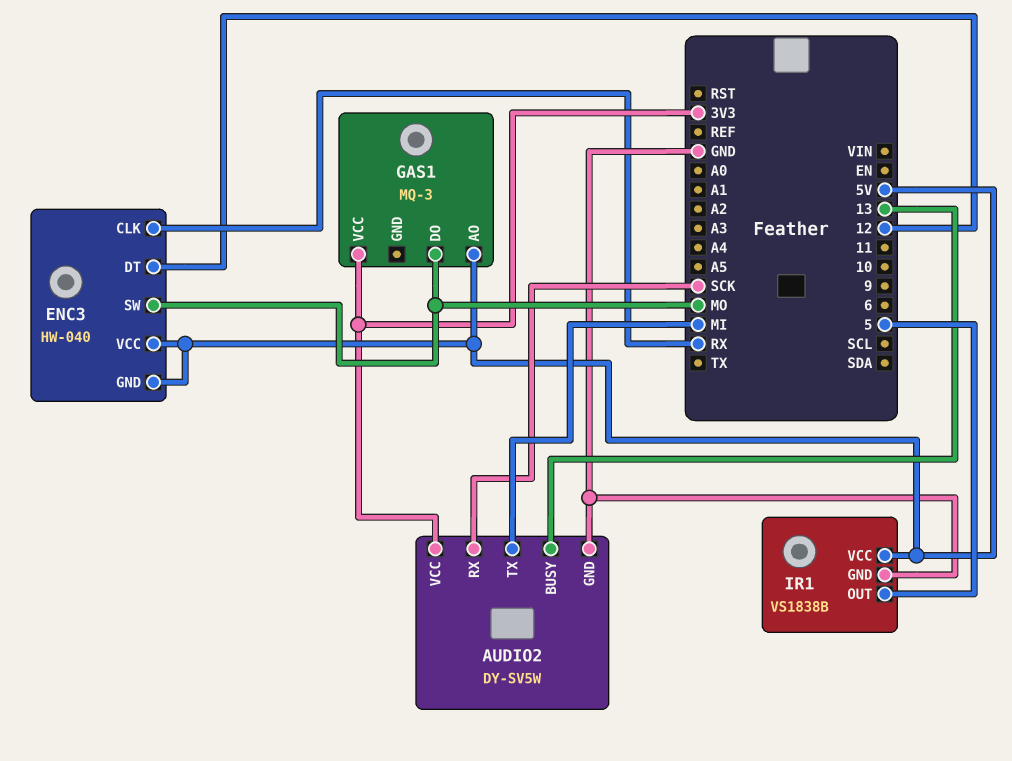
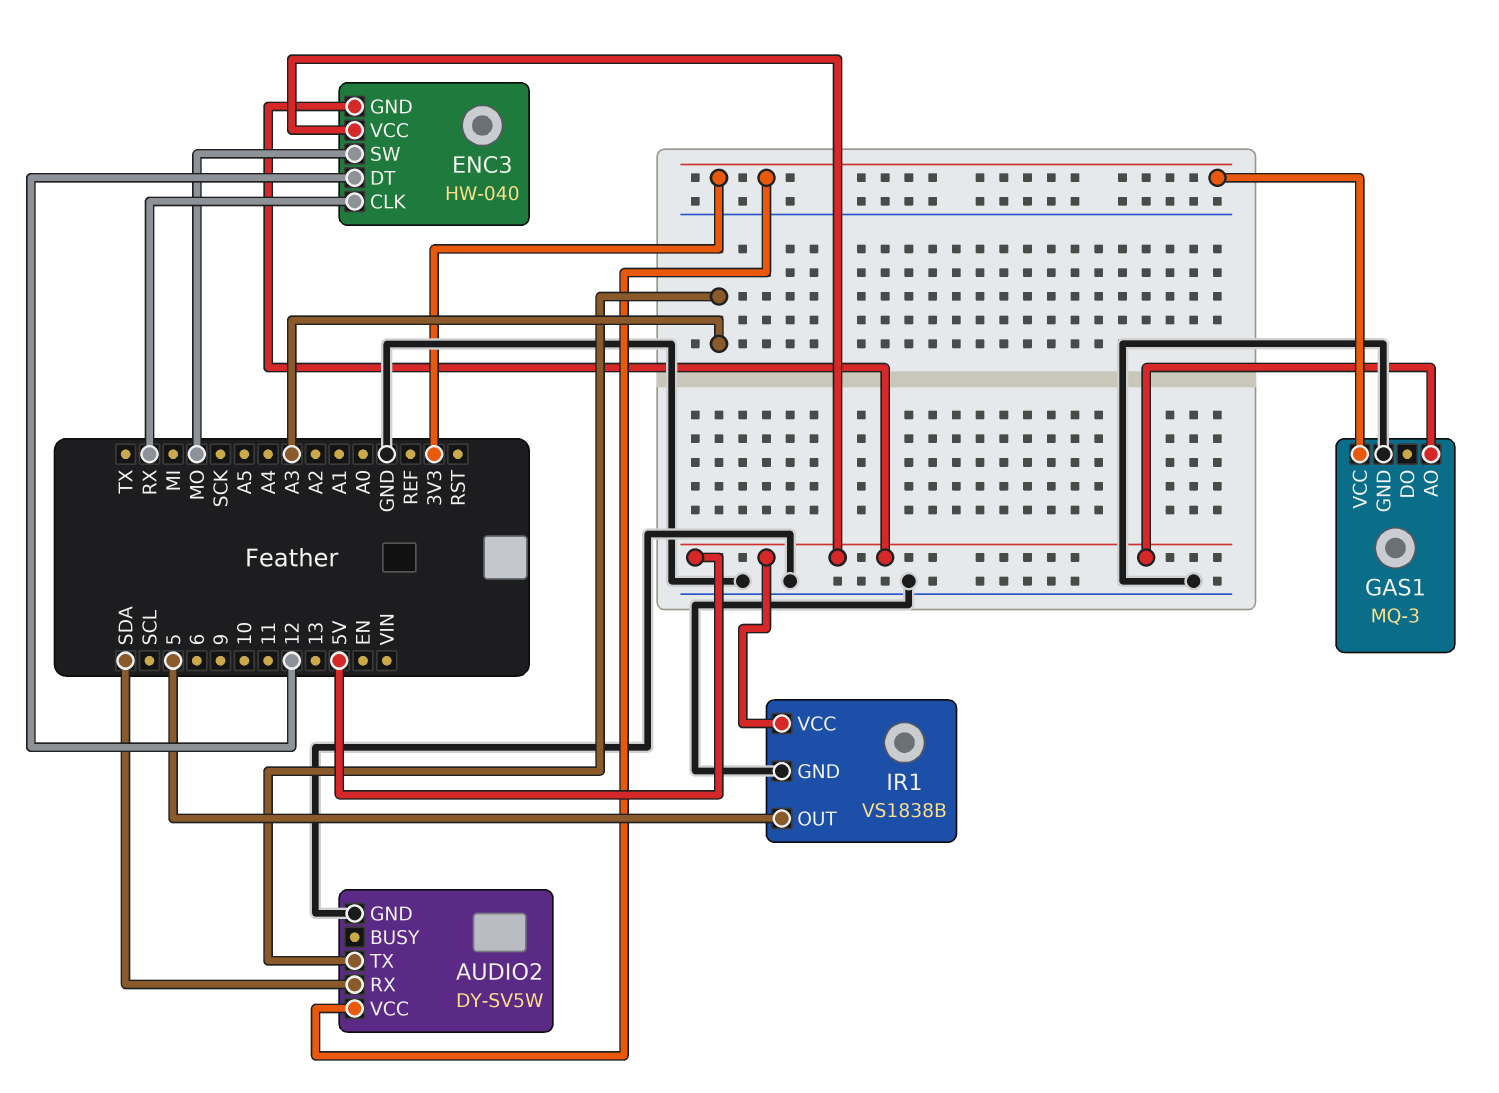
AUDIO2 pin BUSY: 13 -> none
AUDIO2 pin RX: SCK -> SDA
AUDIO2 pin TX: MI -> A3
GAS1 pin DO: MO -> none
GAS1 pin GND: none -> GND

